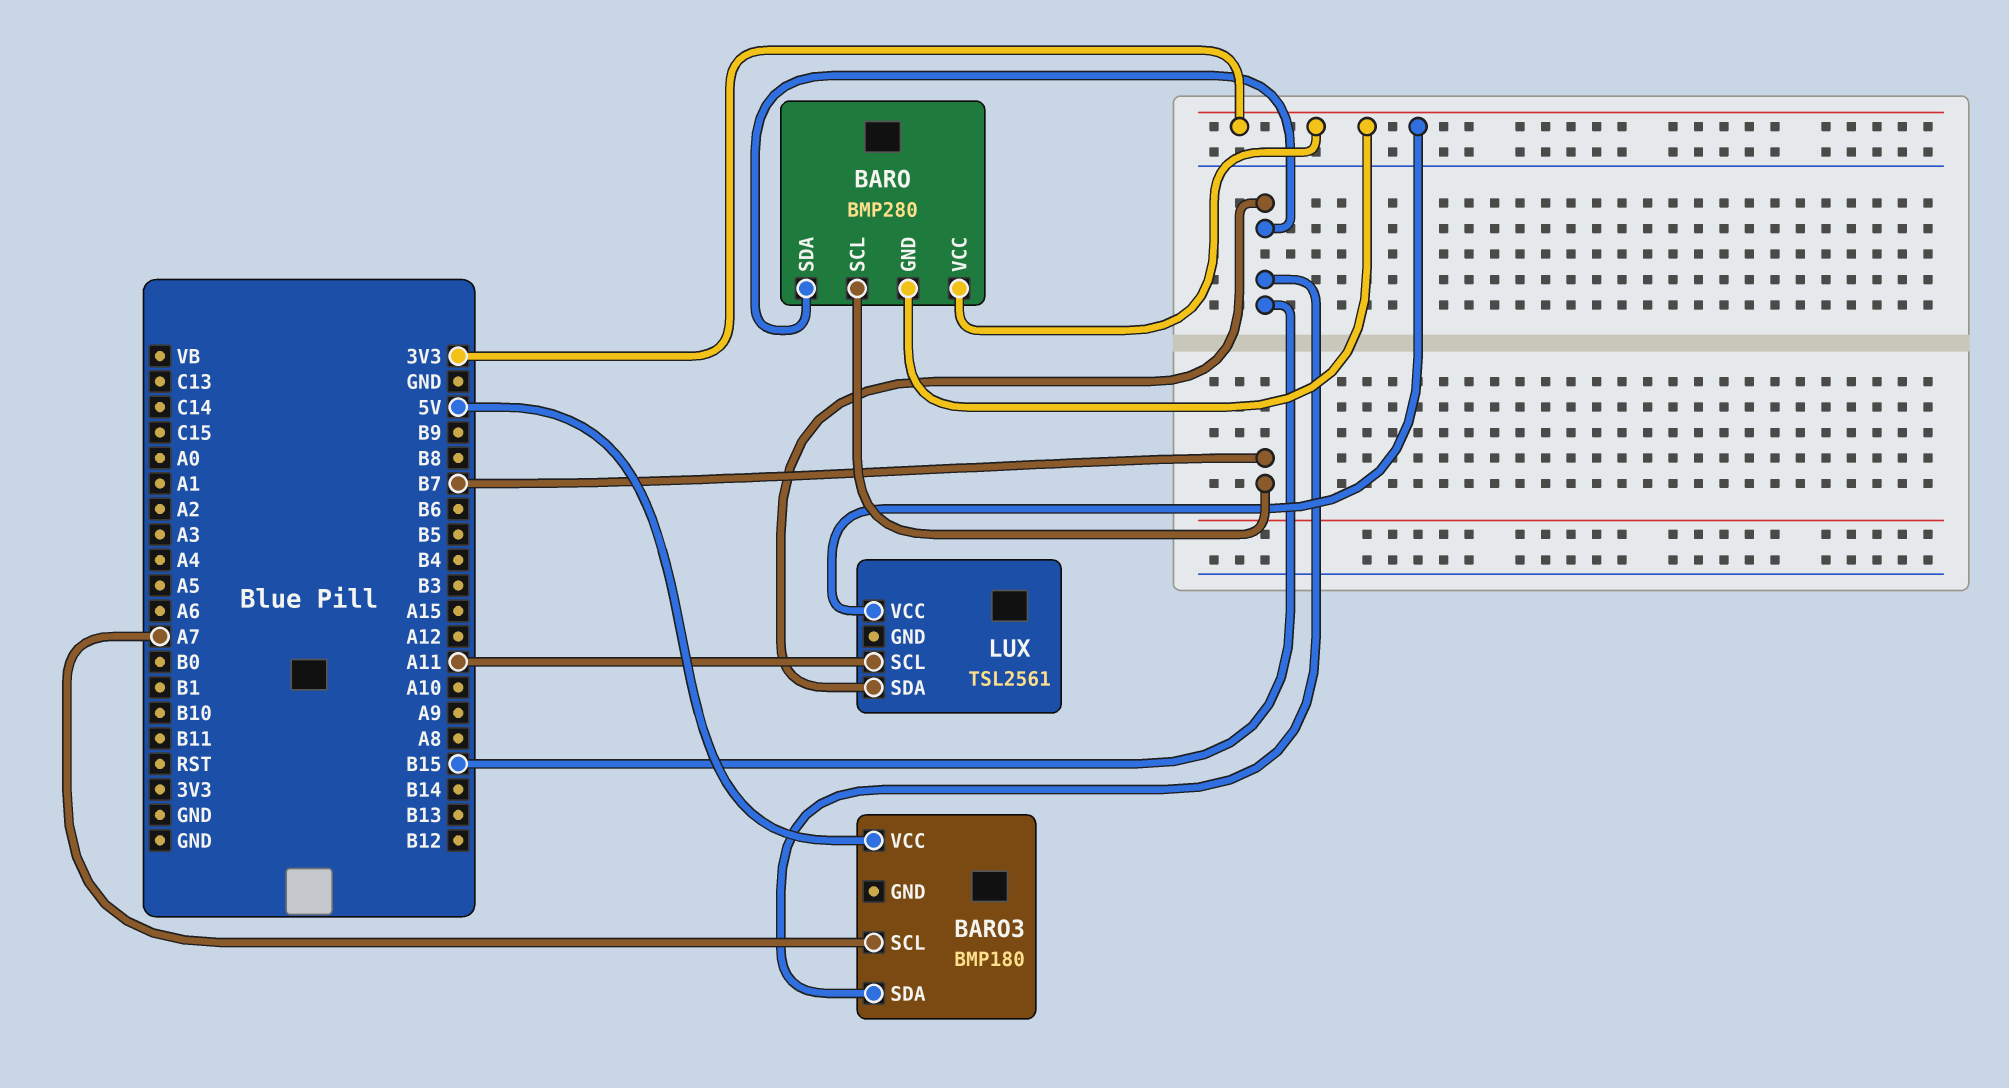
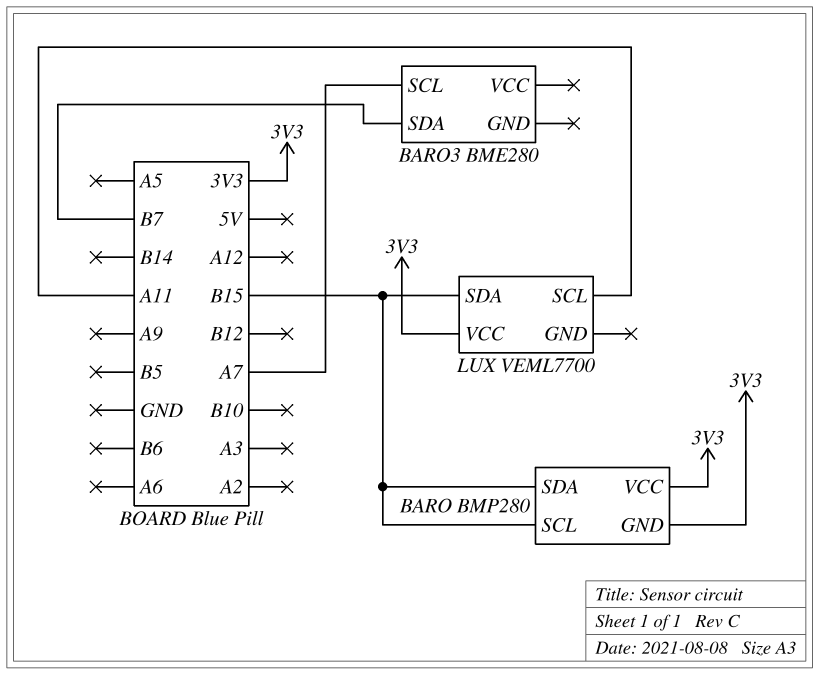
BARO pin SCL: B7 -> B15
BARO3: BMP180 -> BME280
BARO3 pin SDA: B15 -> B7
BARO3 pin VCC: 5V -> none
LUX: TSL2561 -> VEML7700

